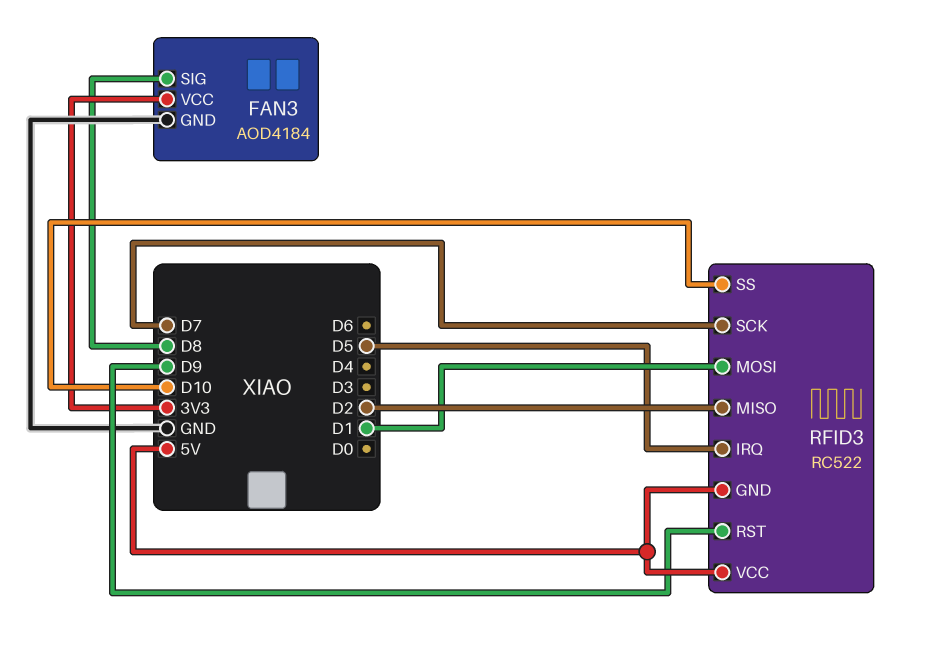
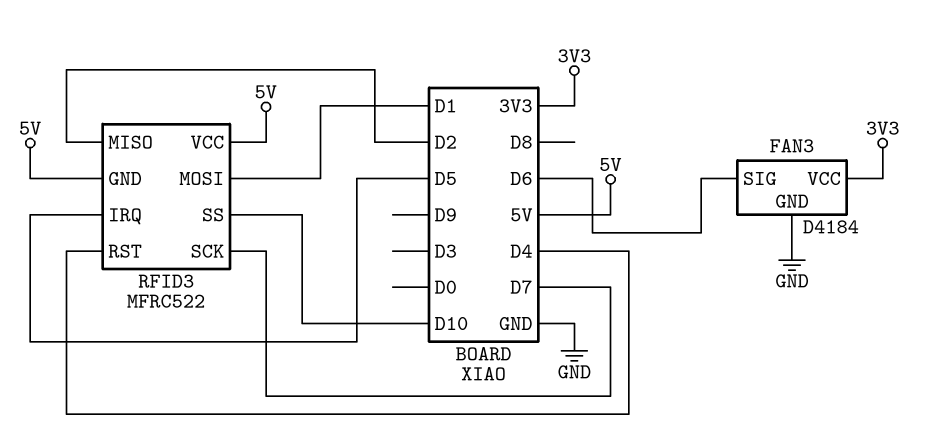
FAN3: AOD4184 -> D4184
FAN3 pin SIG: D8 -> D6
RFID3: RC522 -> MFRC522
RFID3 pin RST: D9 -> D4

